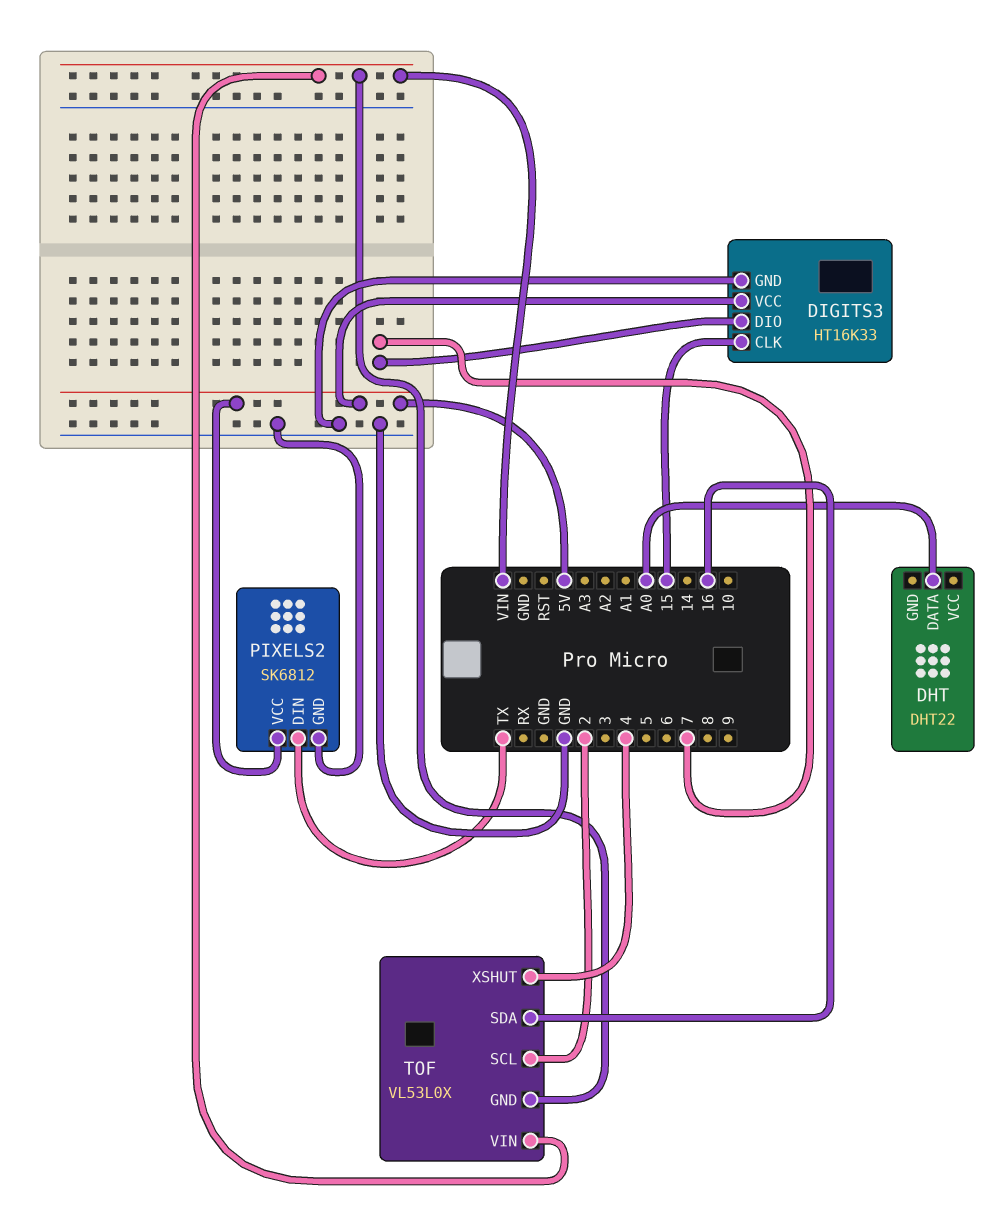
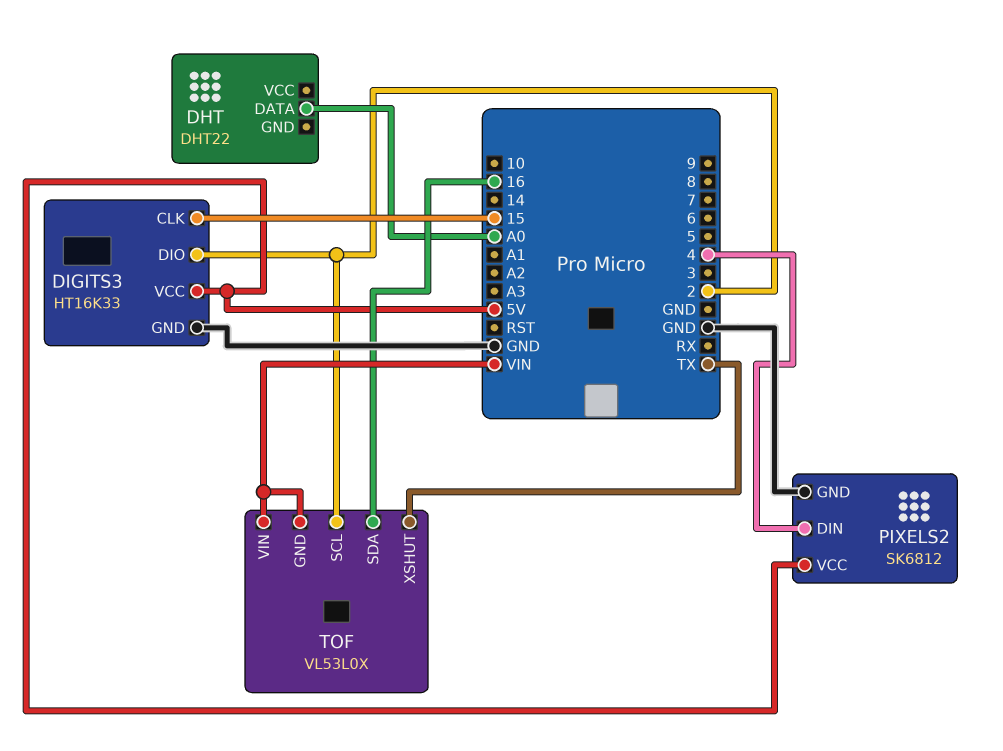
DIGITS3 pin DIO: 7 -> 2
PIXELS2 pin DIN: TX -> 4
TOF pin XSHUT: 4 -> TX

